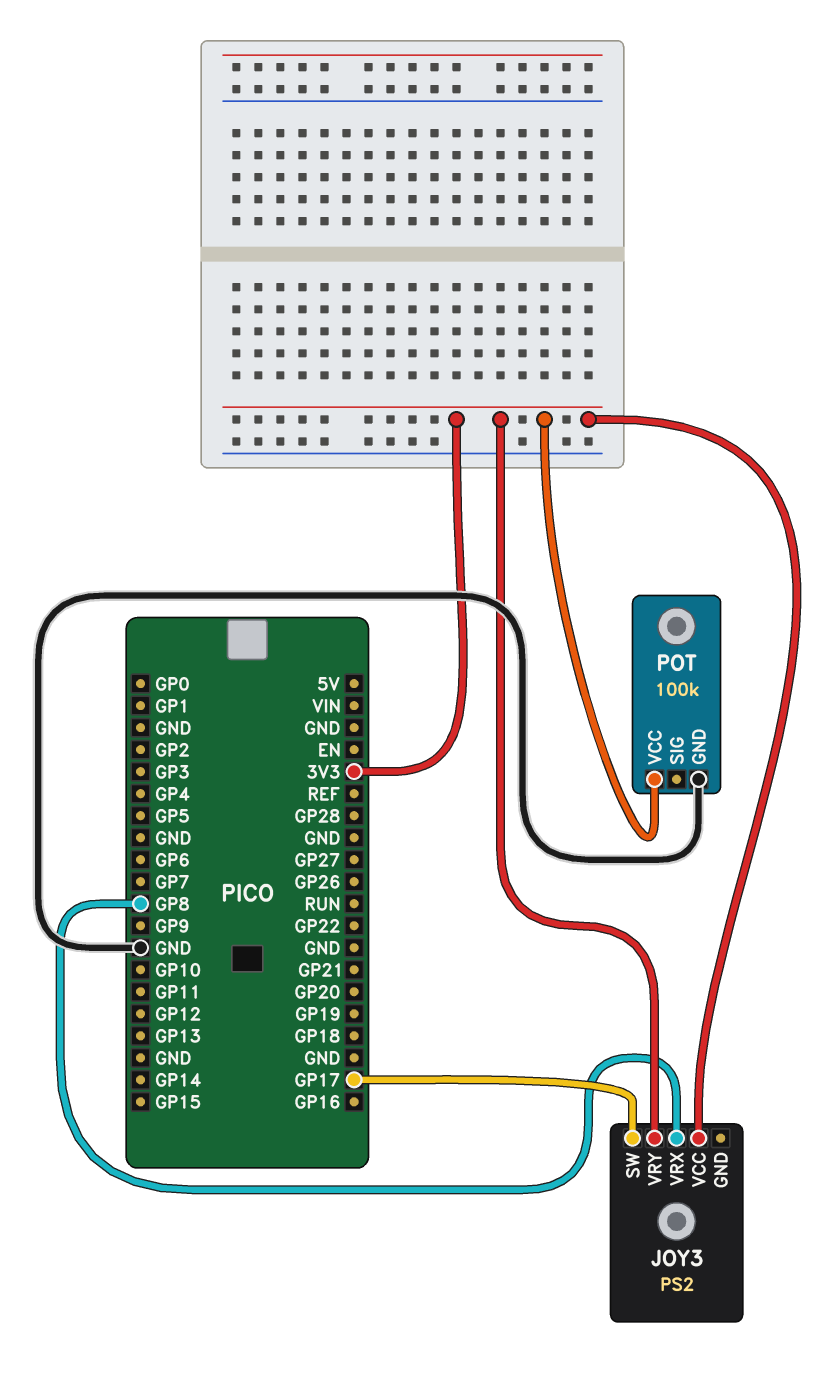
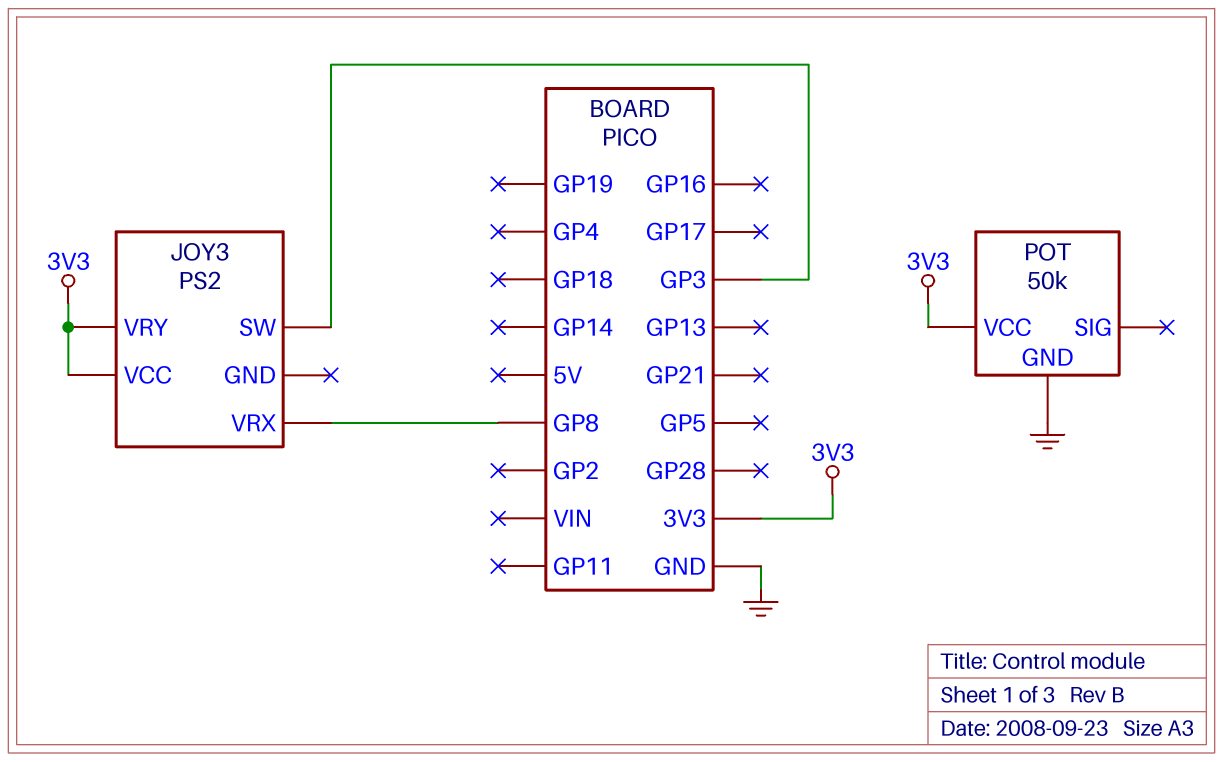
JOY3 pin SW: GP17 -> GP3
POT: 100k -> 50k

